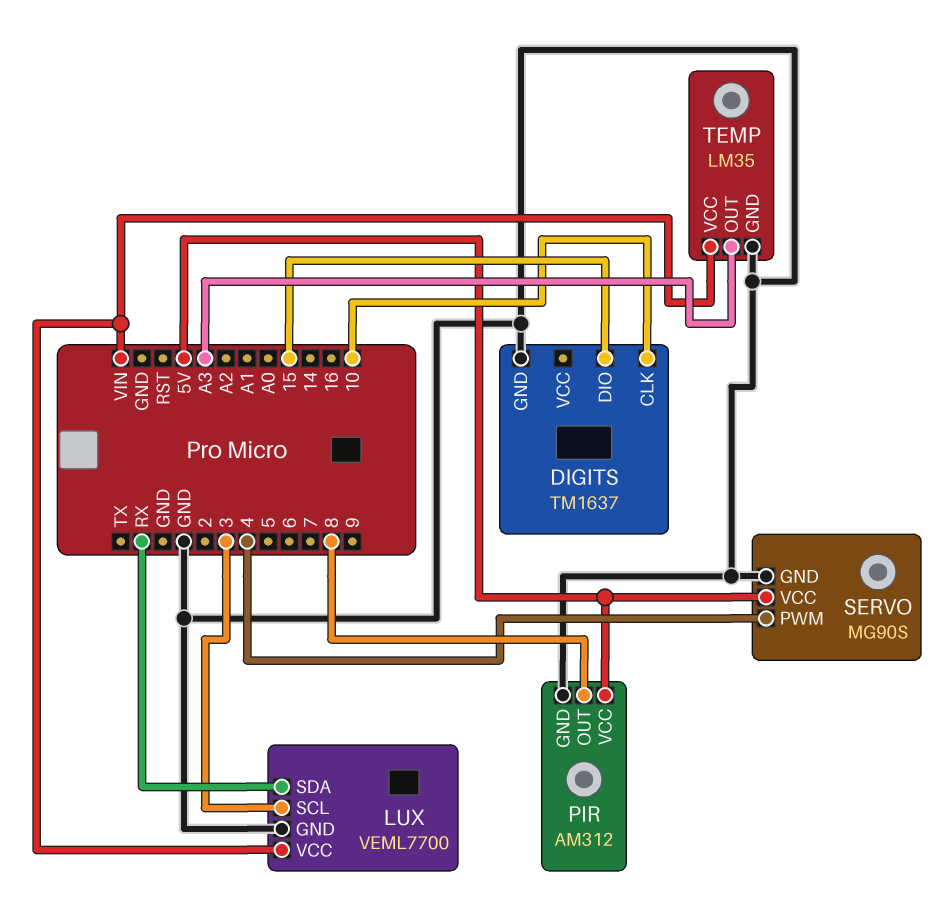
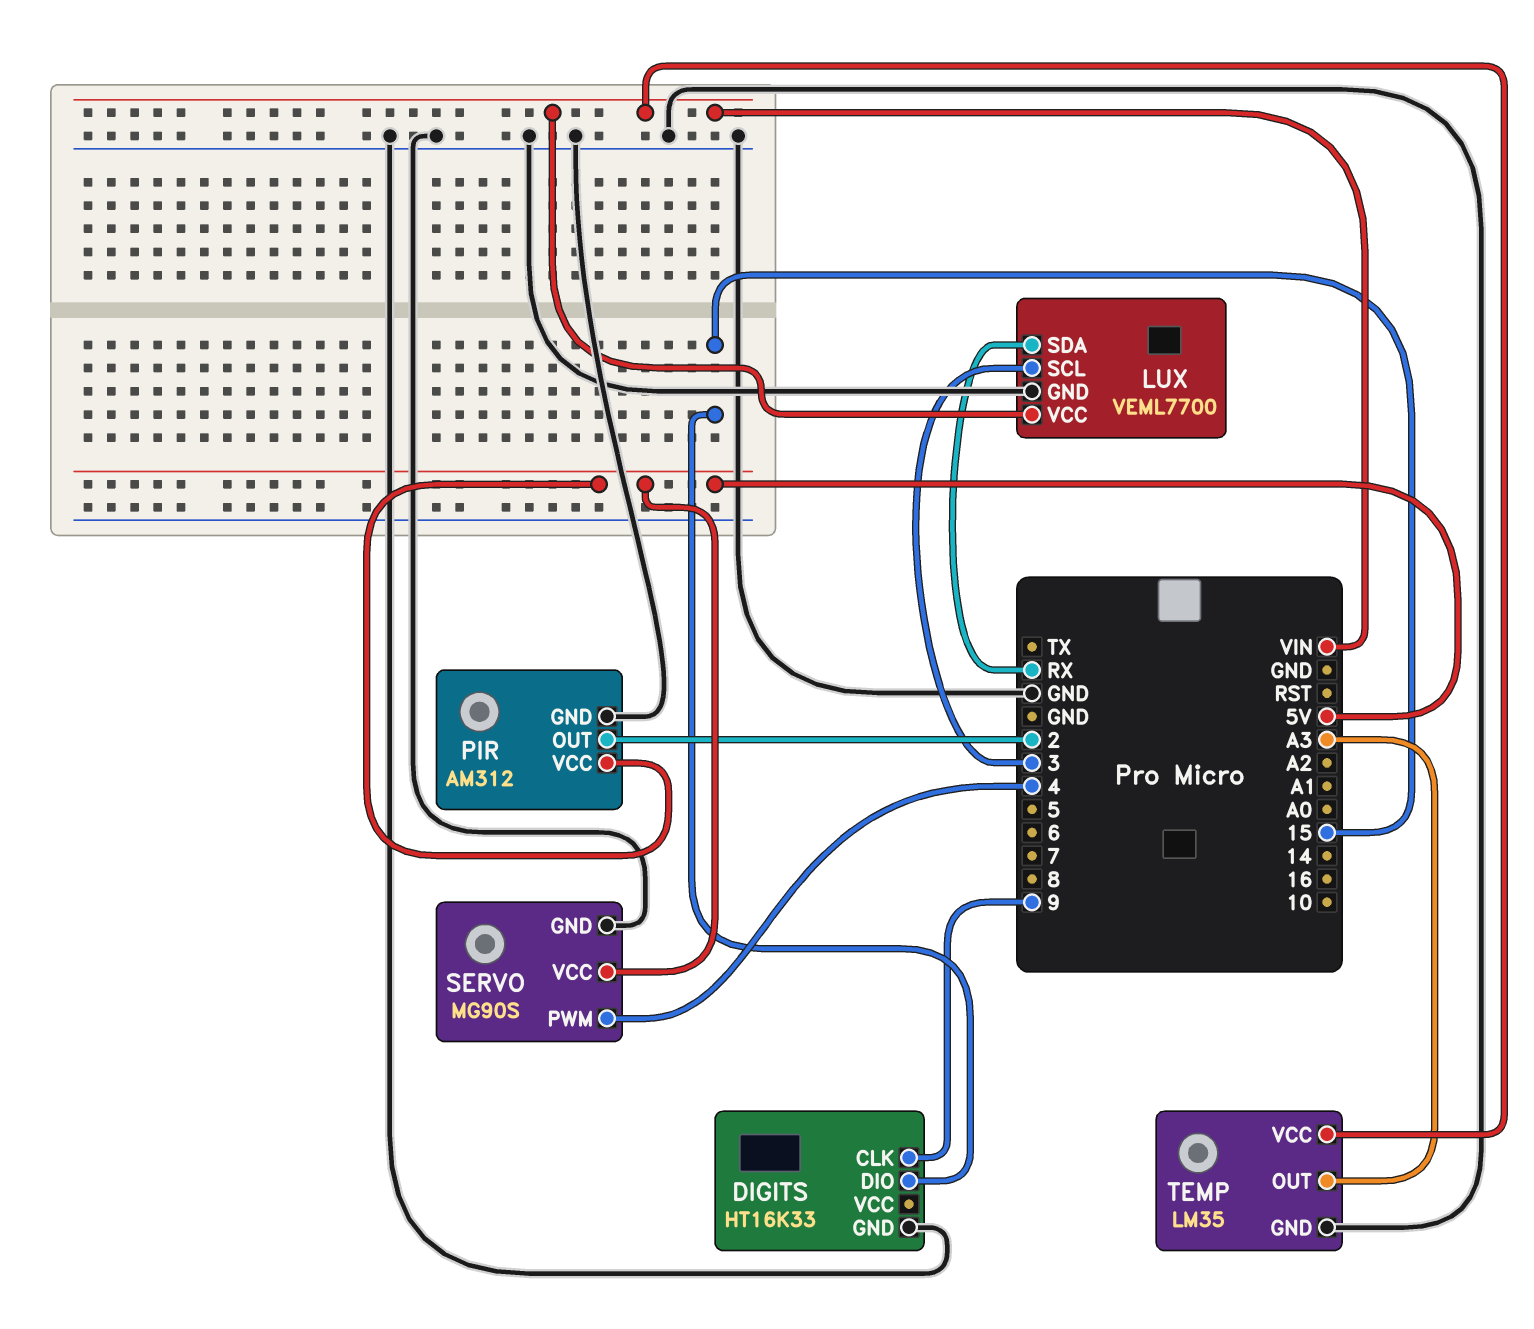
DIGITS: TM1637 -> HT16K33
DIGITS pin CLK: 10 -> 9
PIR pin OUT: 8 -> 2

